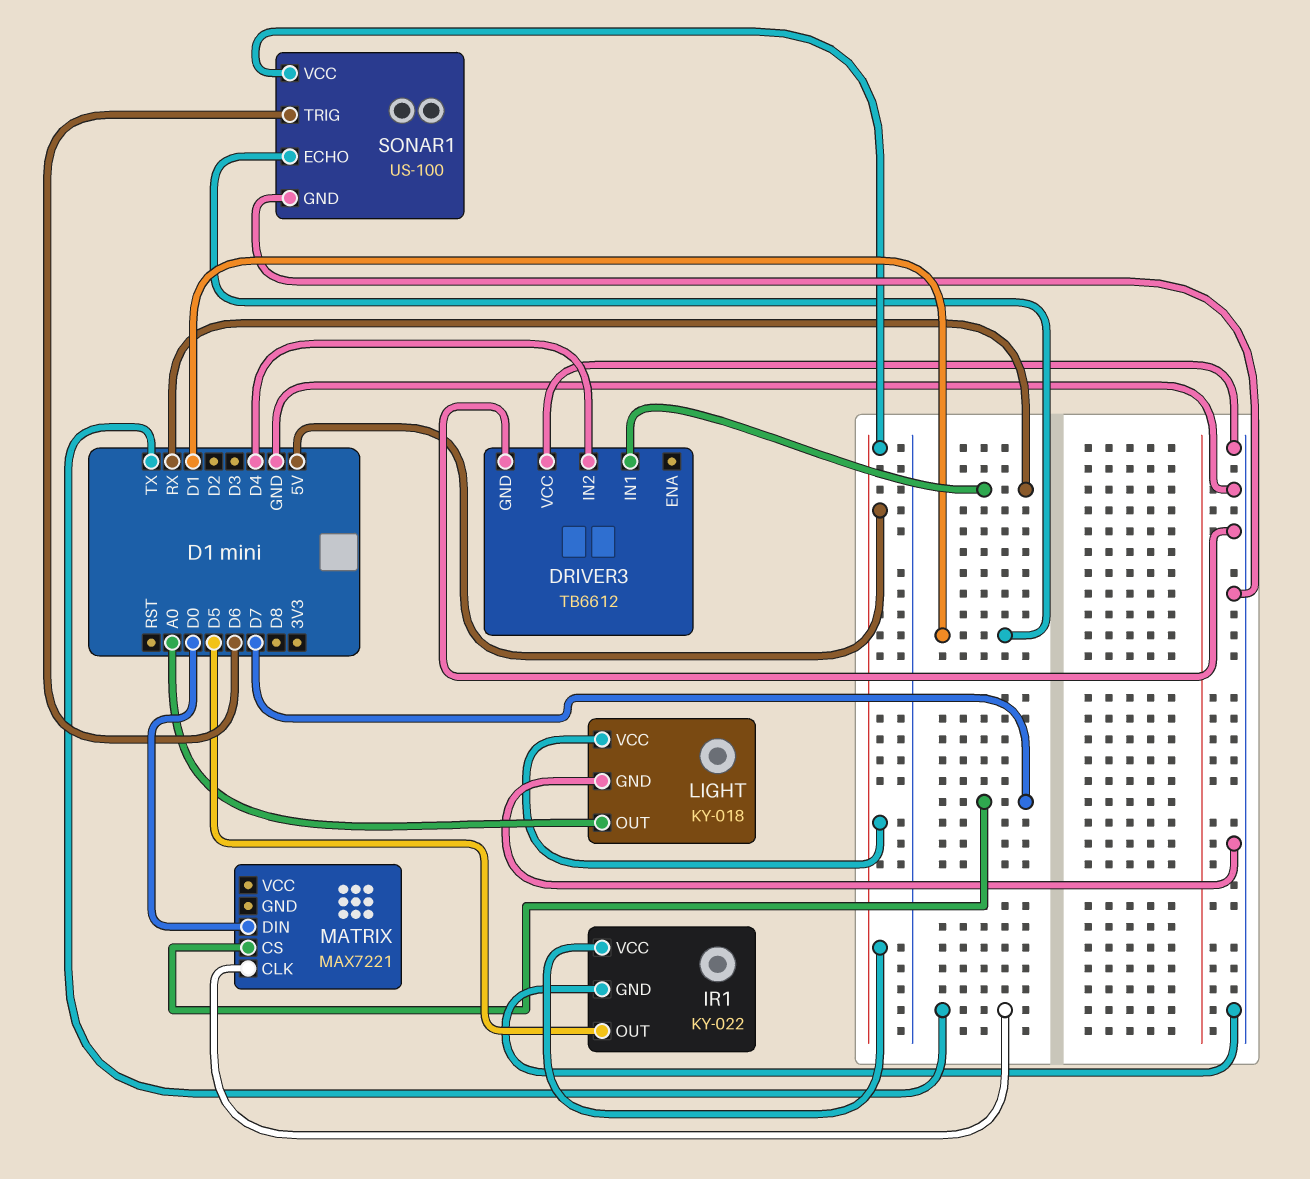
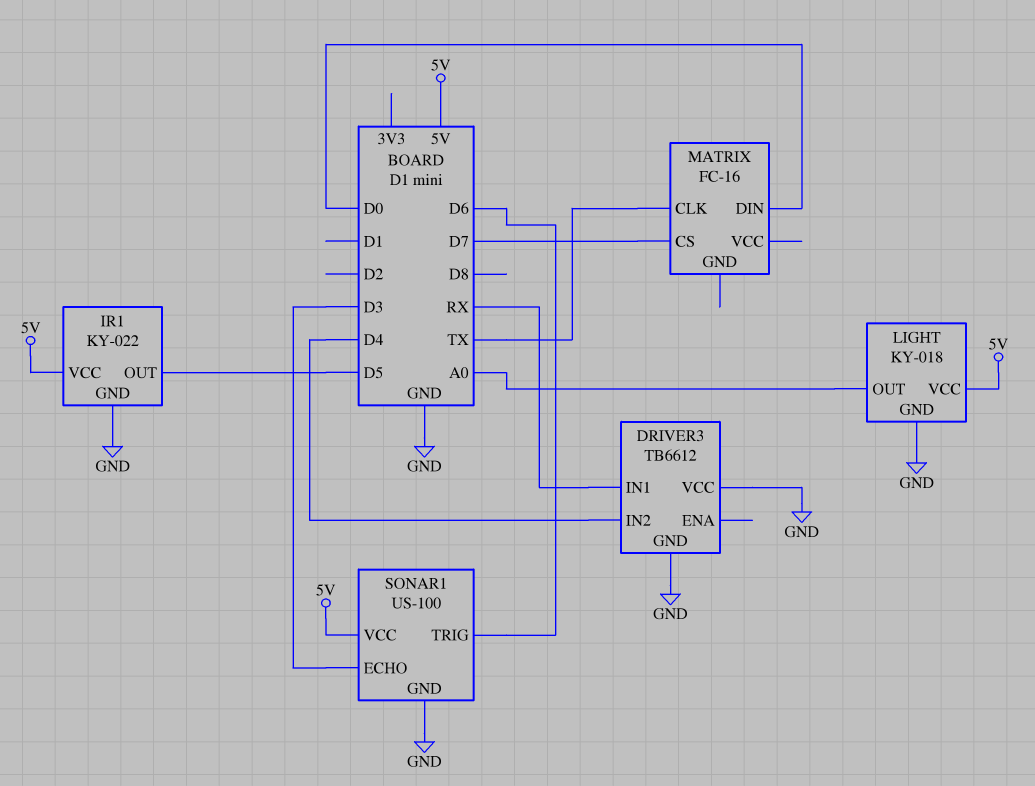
MATRIX: MAX7221 -> FC-16
SONAR1 pin ECHO: D1 -> D3

